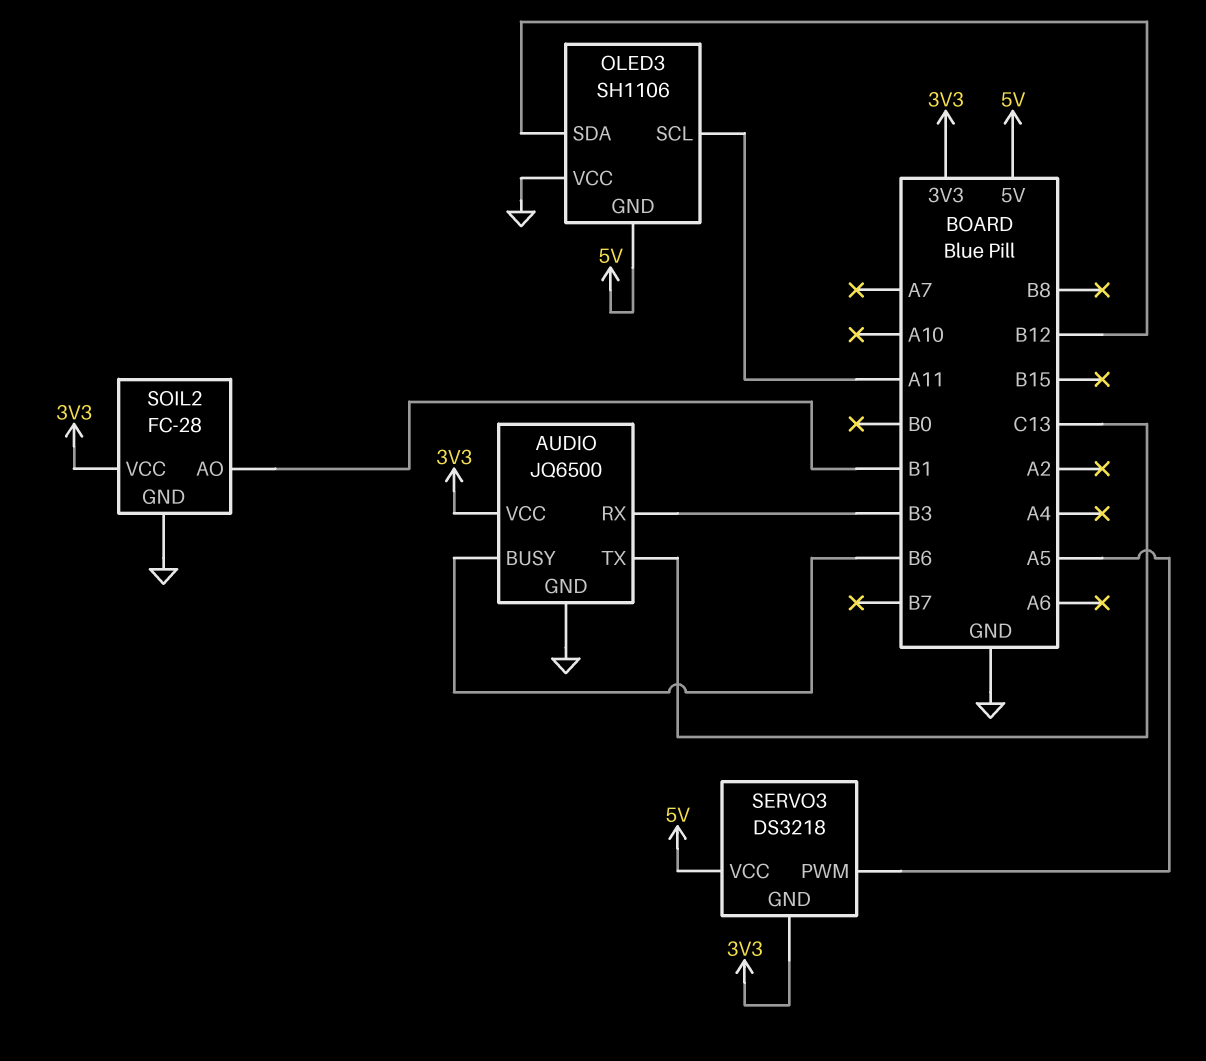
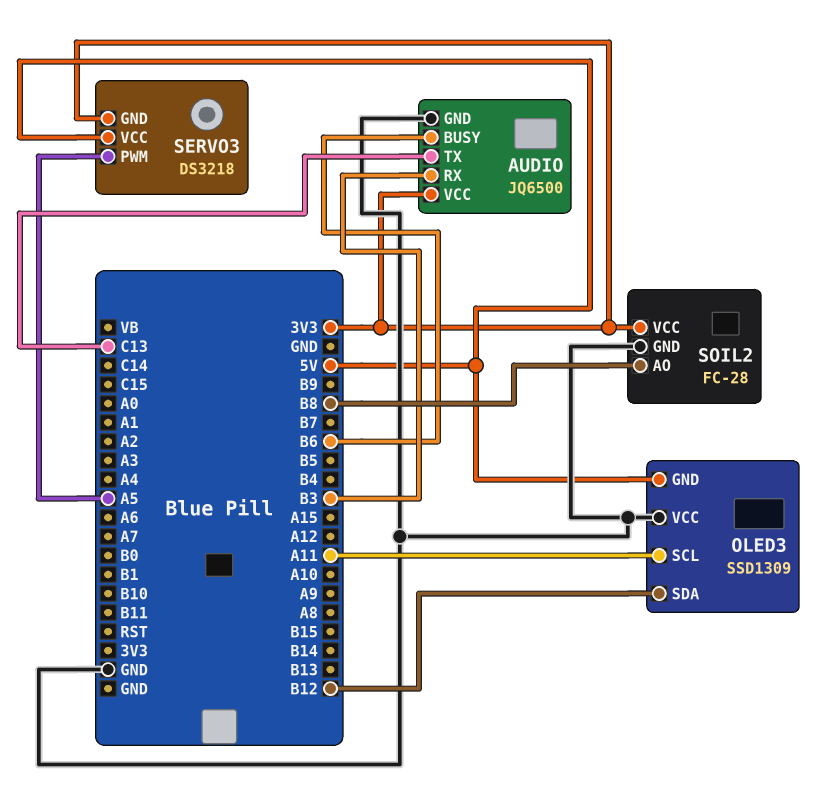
OLED3: SH1106 -> SSD1309
SOIL2 pin AO: B1 -> B8

